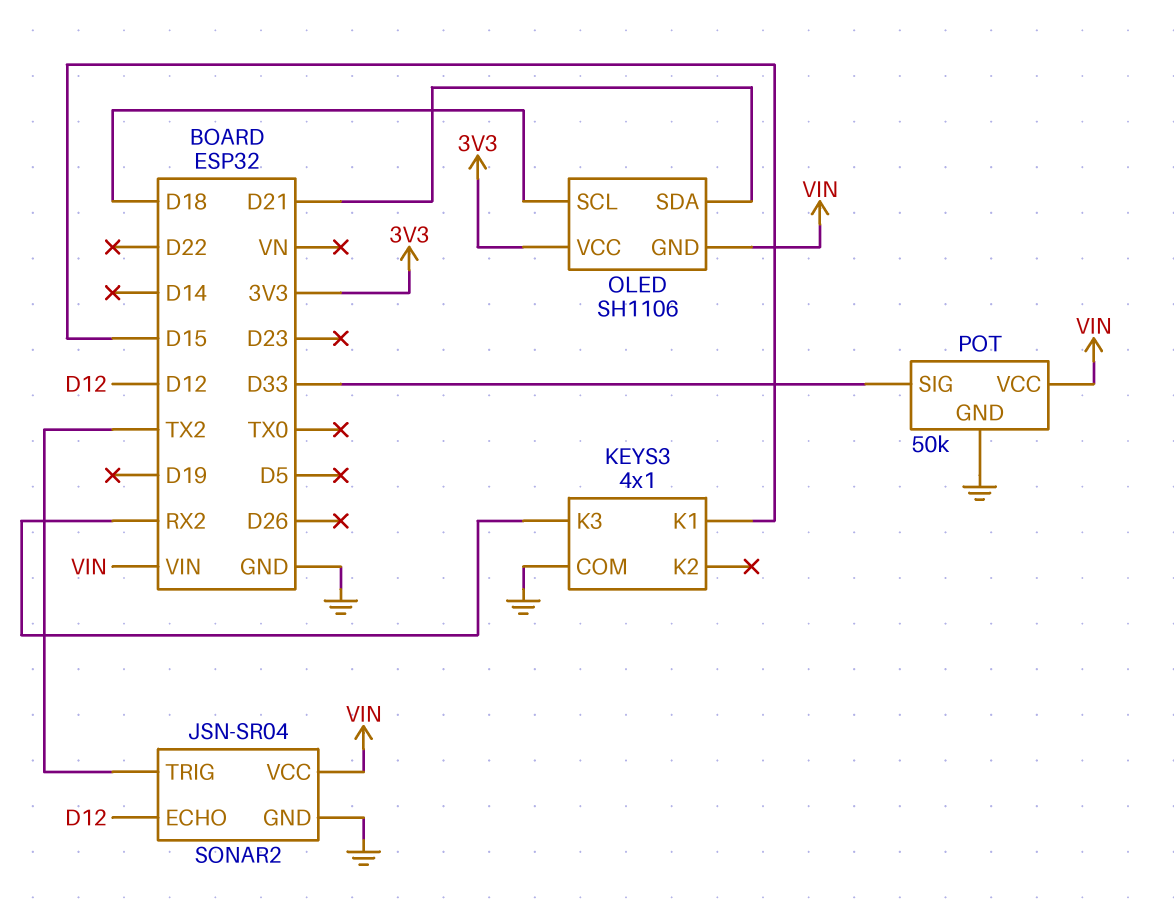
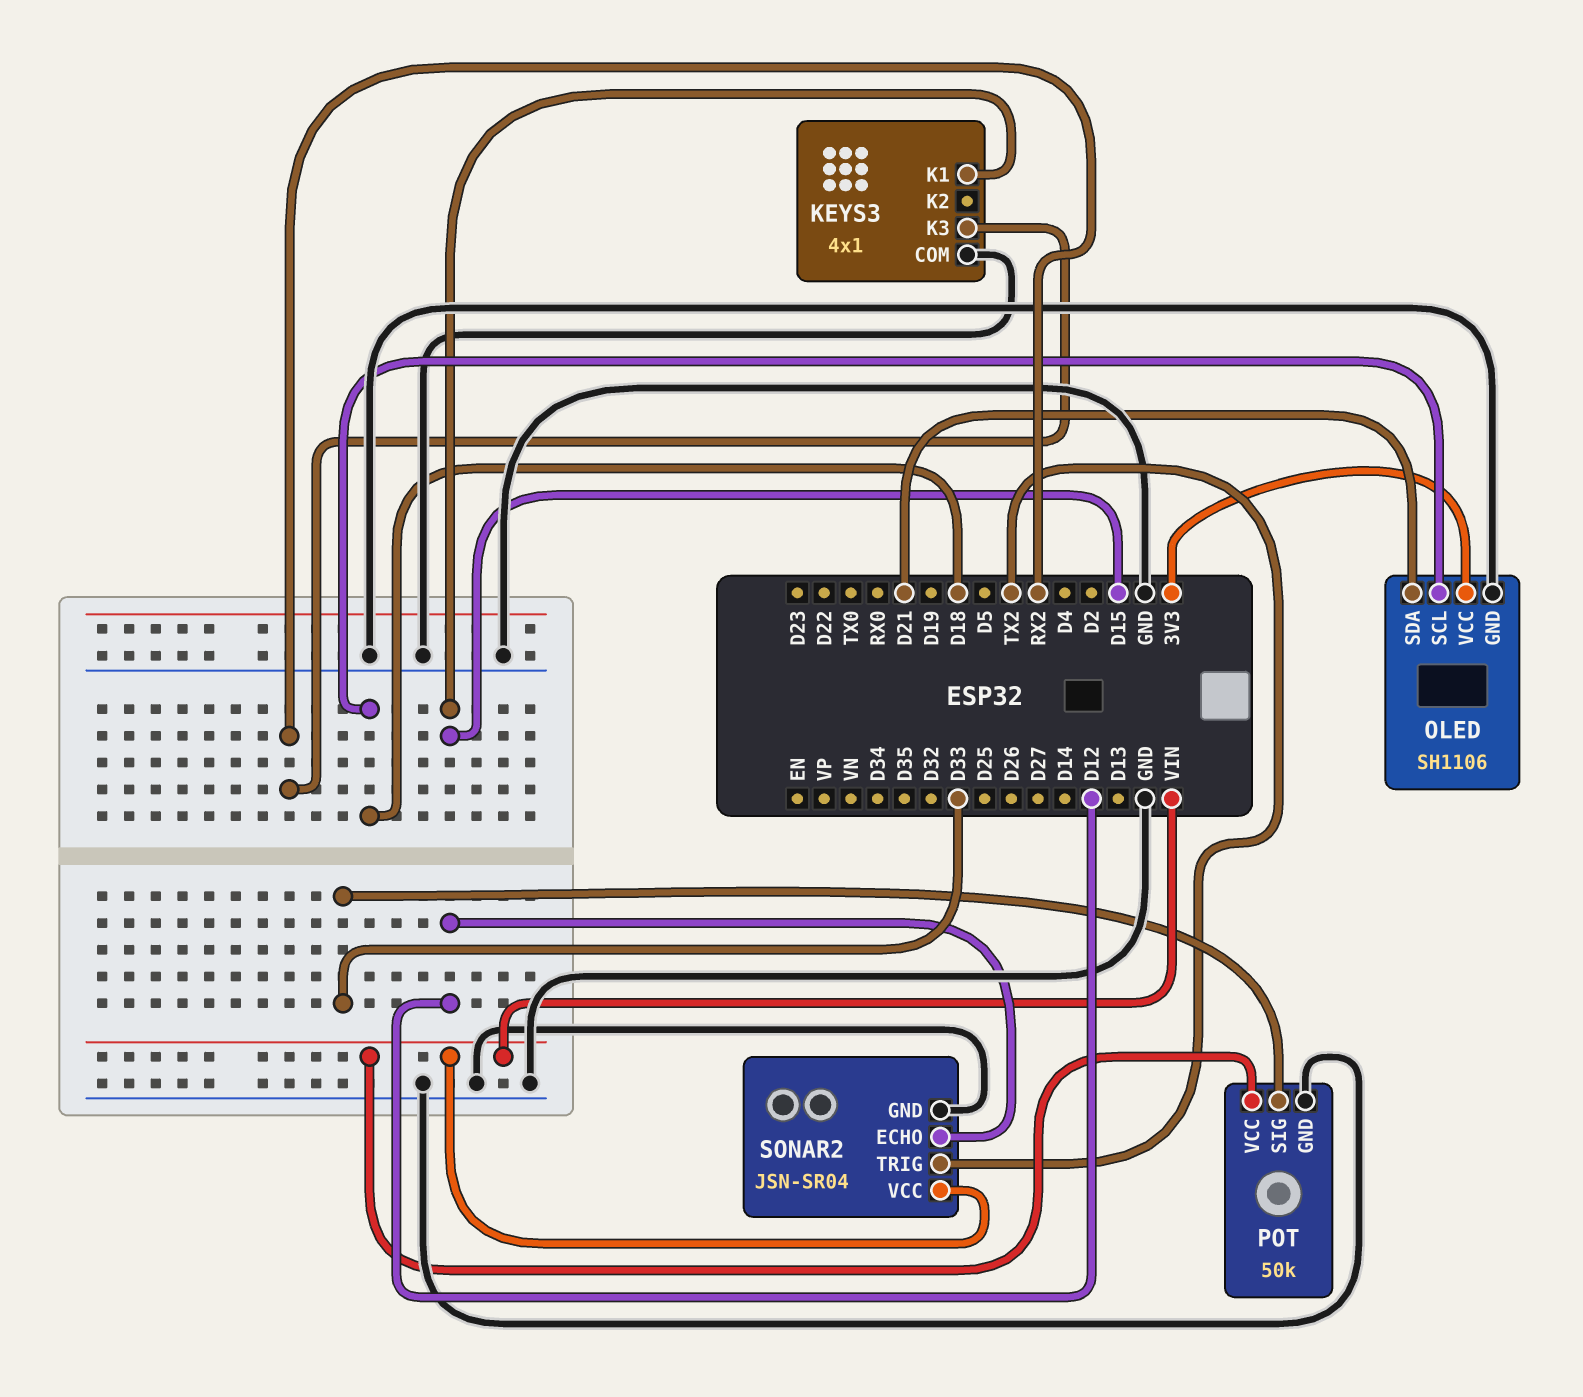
OLED pin GND: VIN -> GND

